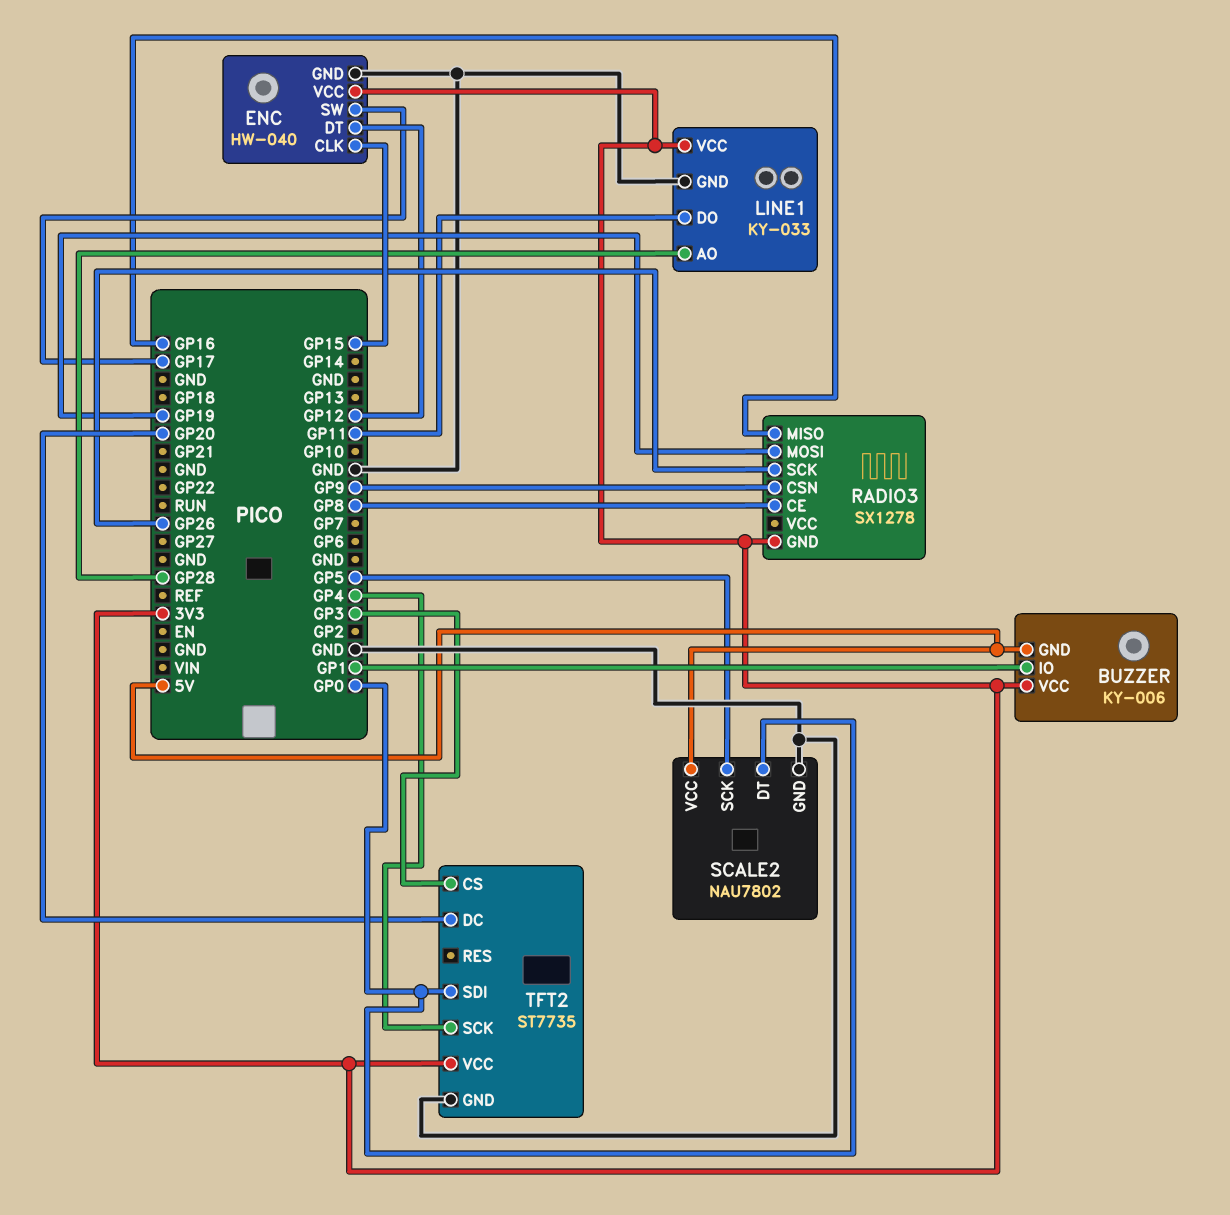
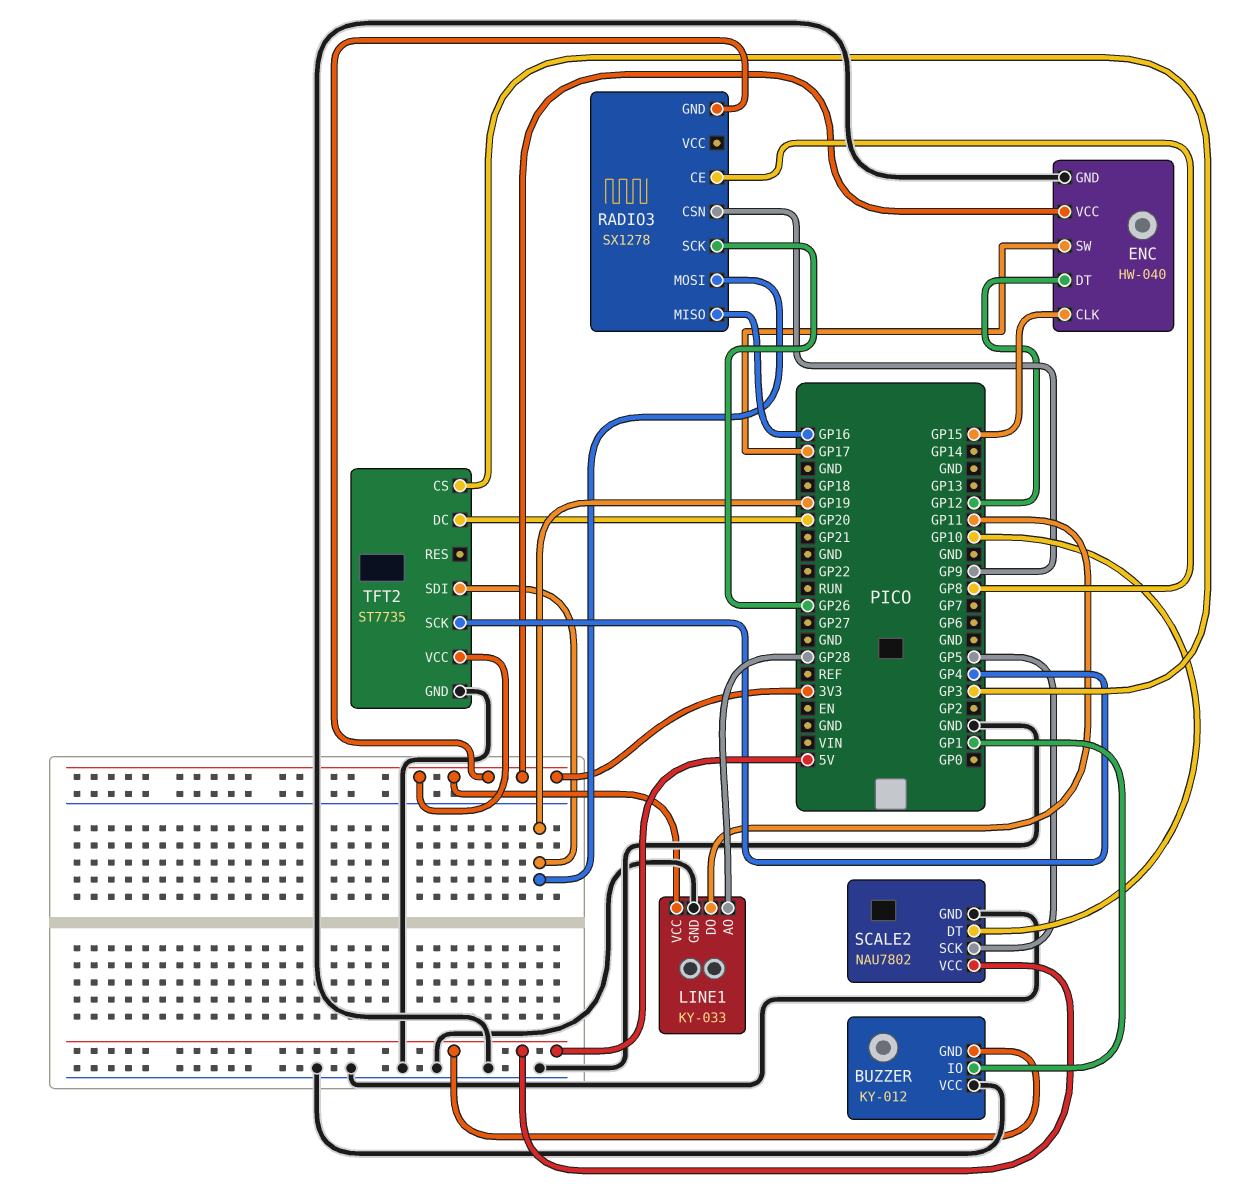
BUZZER: KY-006 -> KY-012
BUZZER pin VCC: 3V3 -> GND
SCALE2 pin DT: GP0 -> GP10
TFT2 pin SDI: GP0 -> GP19

